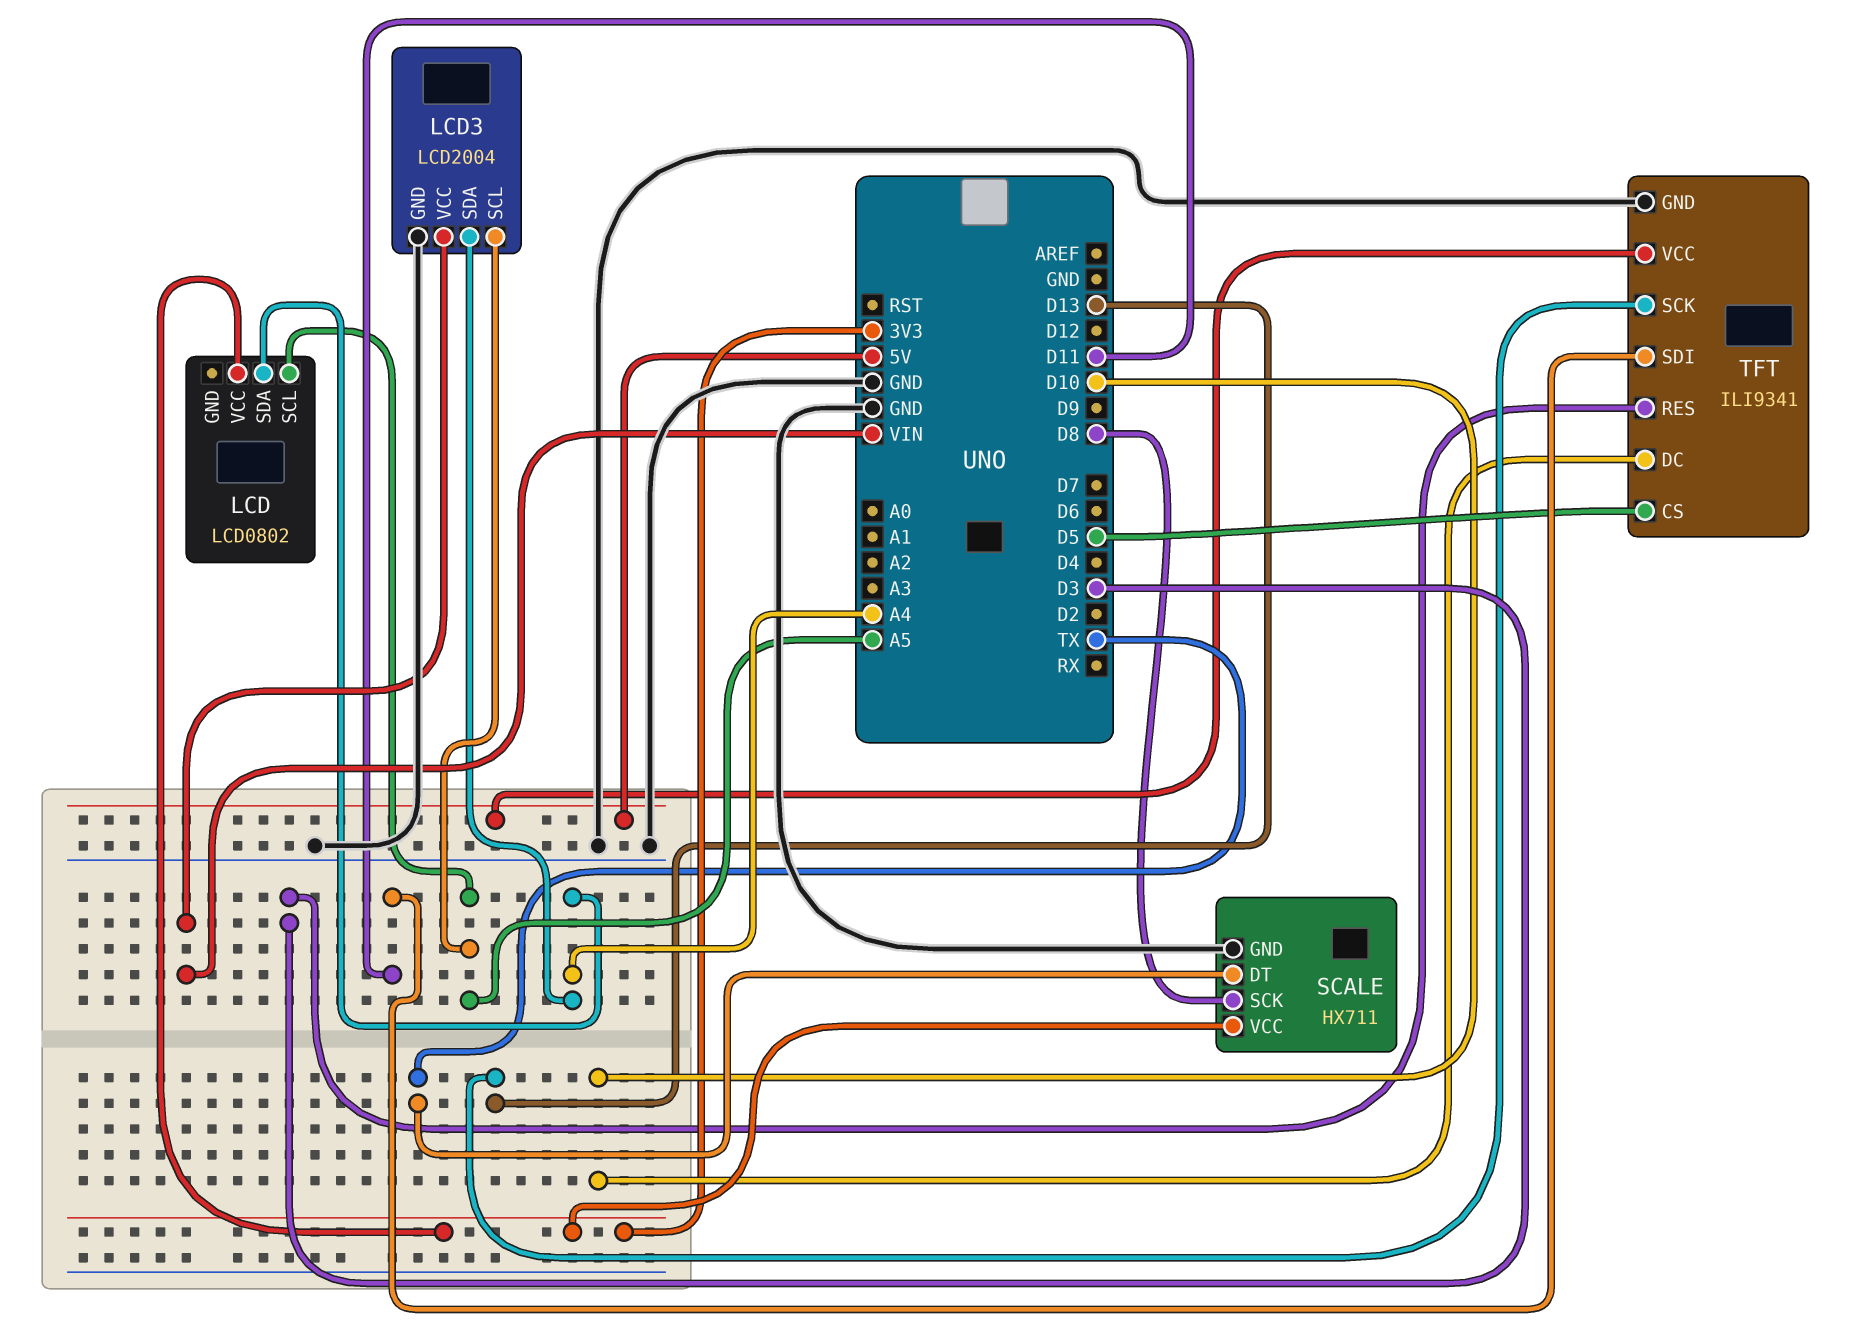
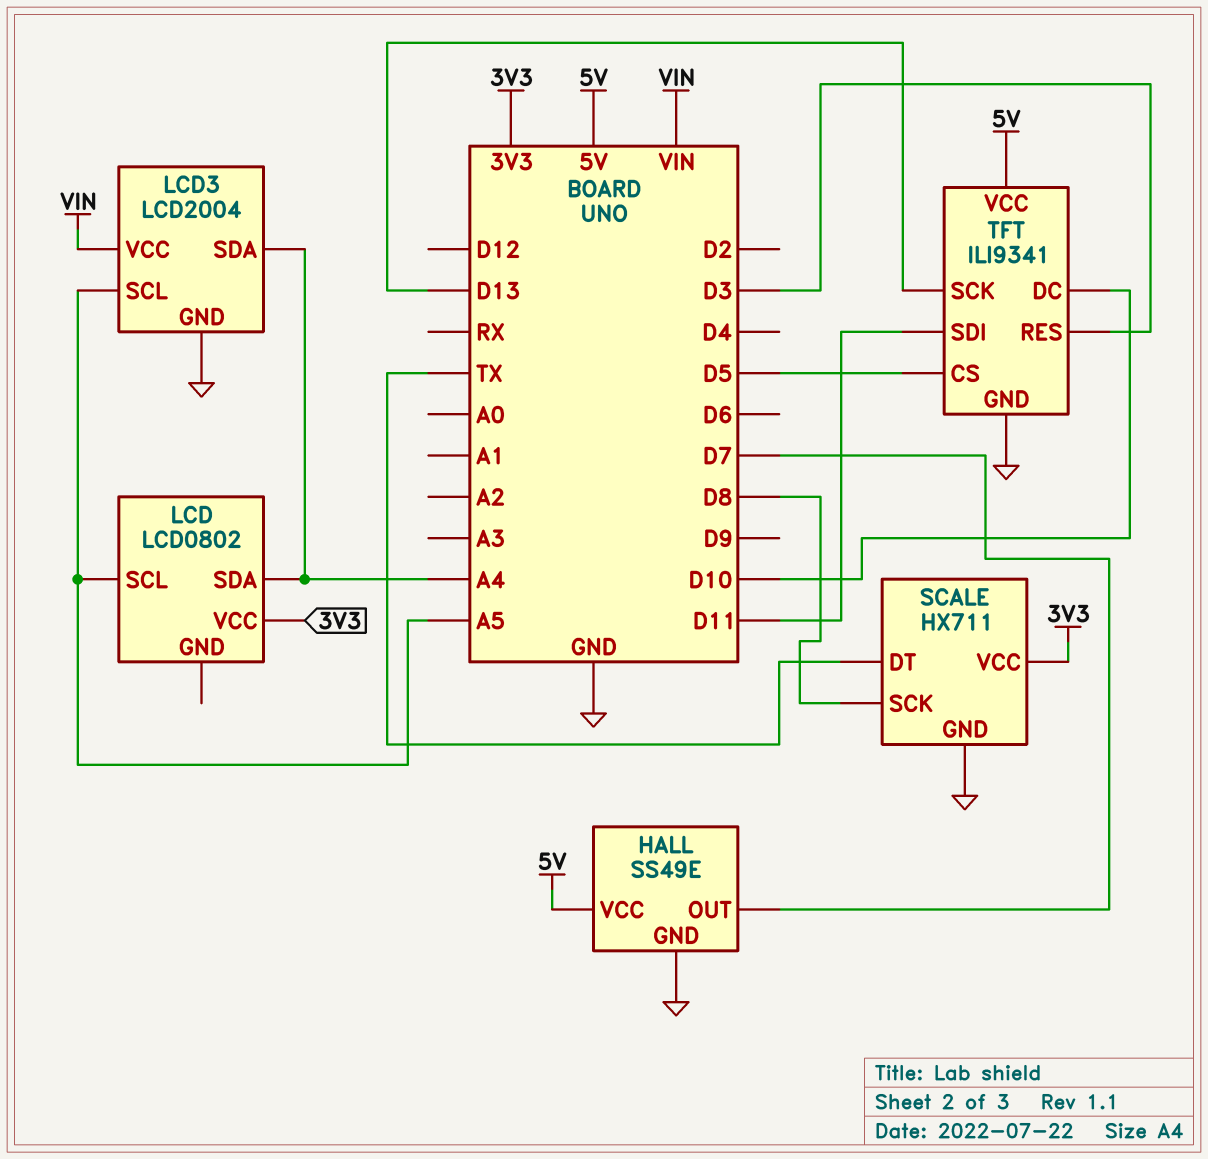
HALL: none -> SS49E
HALL pin GND: none -> GND
HALL pin OUT: none -> D7
HALL pin VCC: none -> 5V

